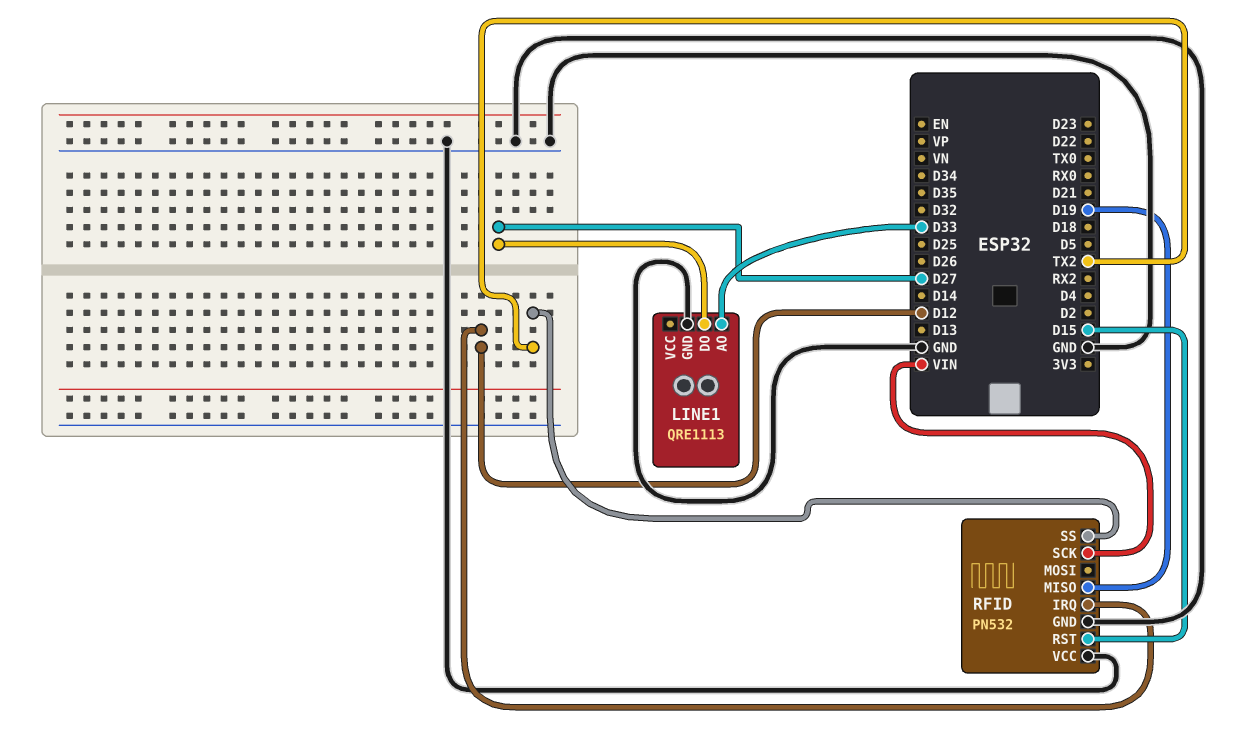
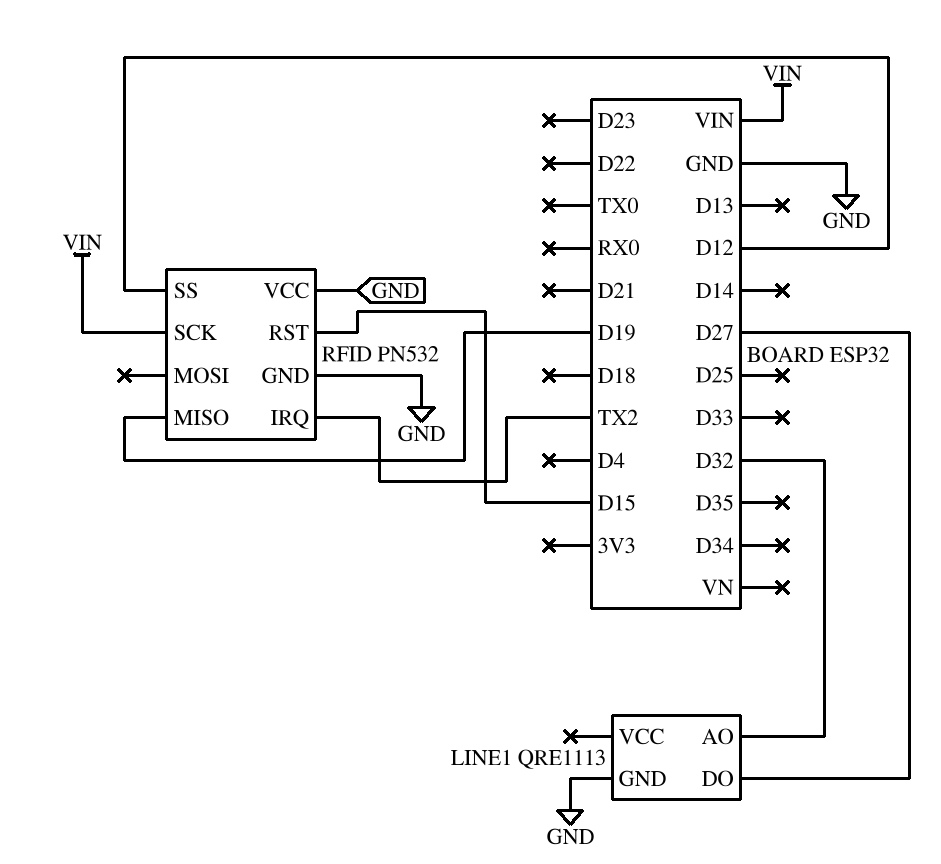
LINE1 pin AO: D33 -> D32
RFID pin IRQ: D12 -> TX2
RFID pin SS: TX2 -> D12

